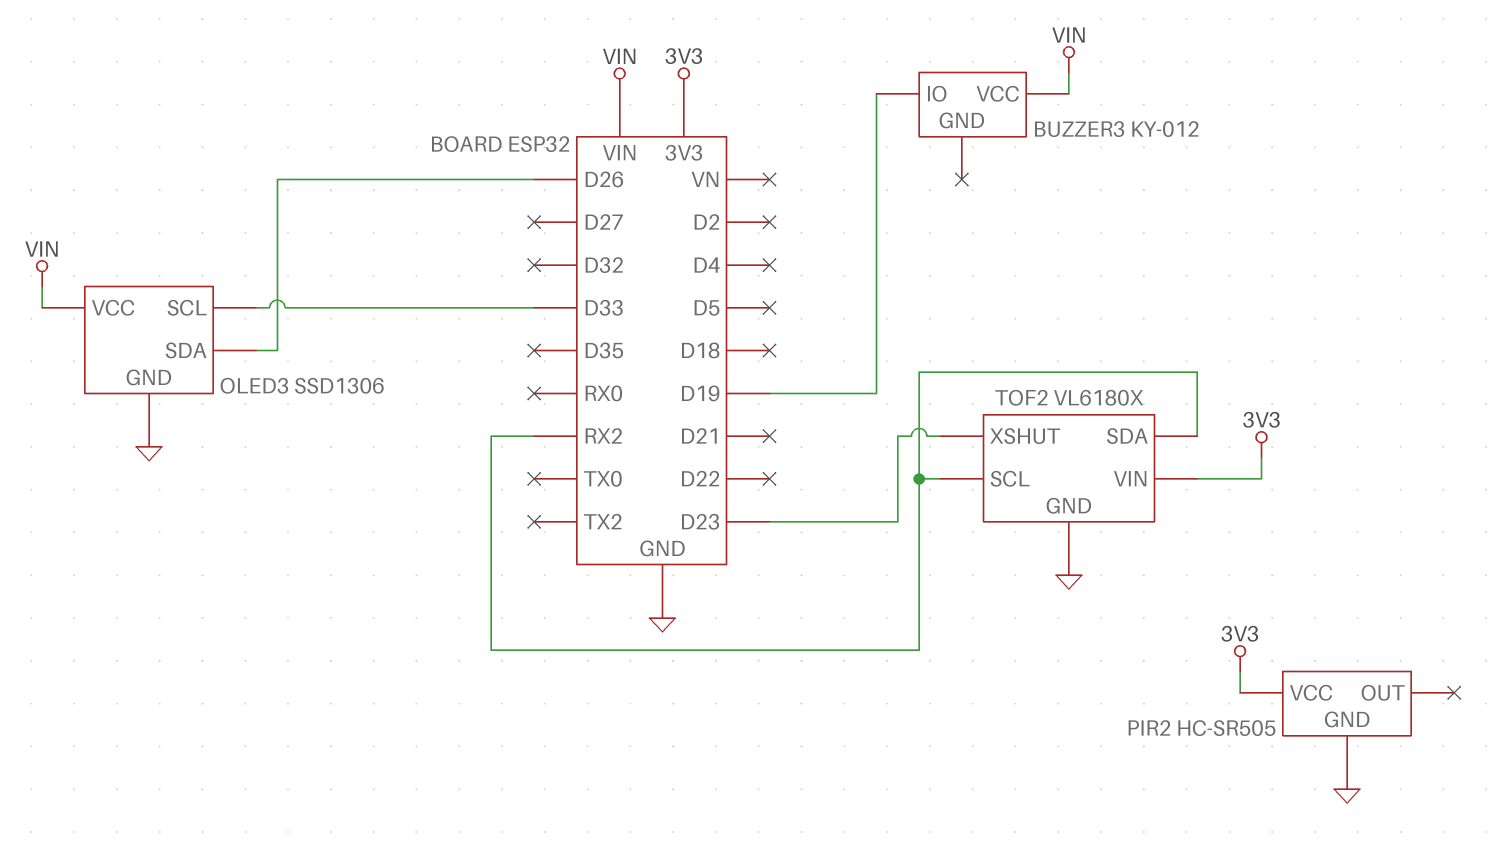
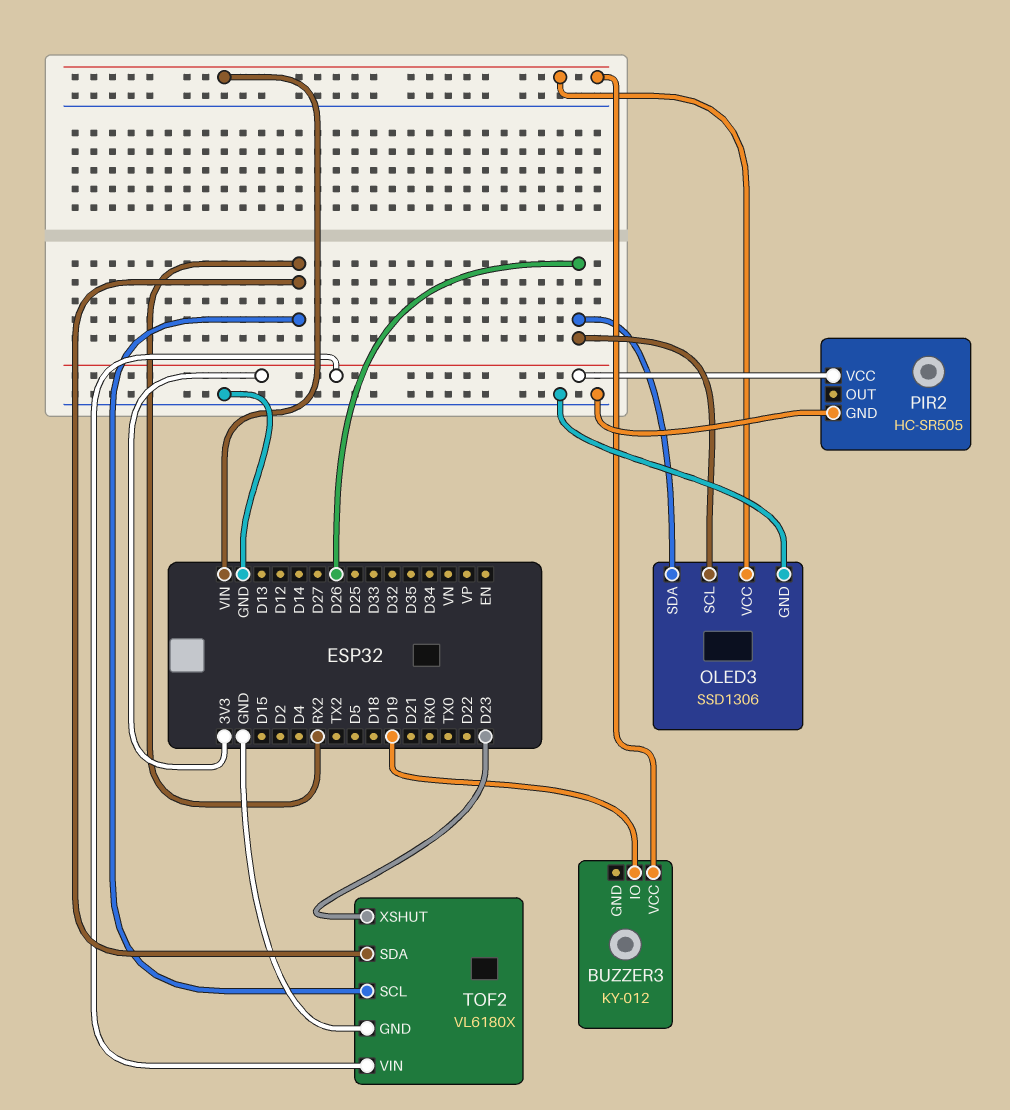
OLED3 pin SCL: D33 -> D26

